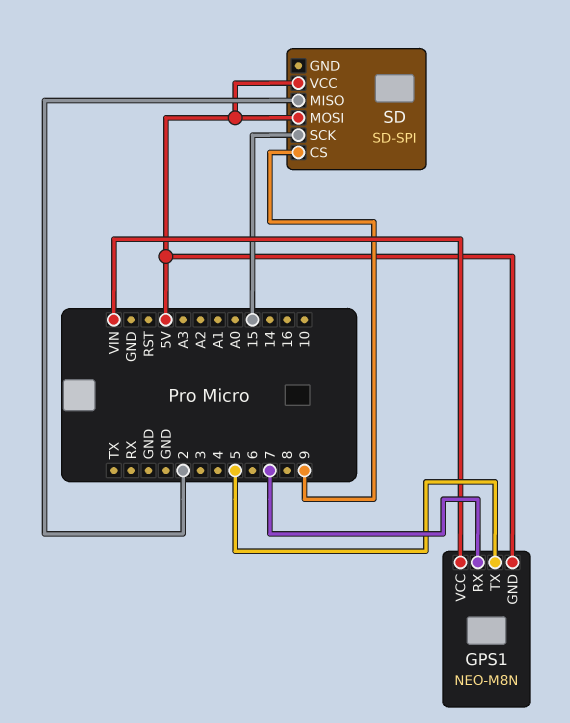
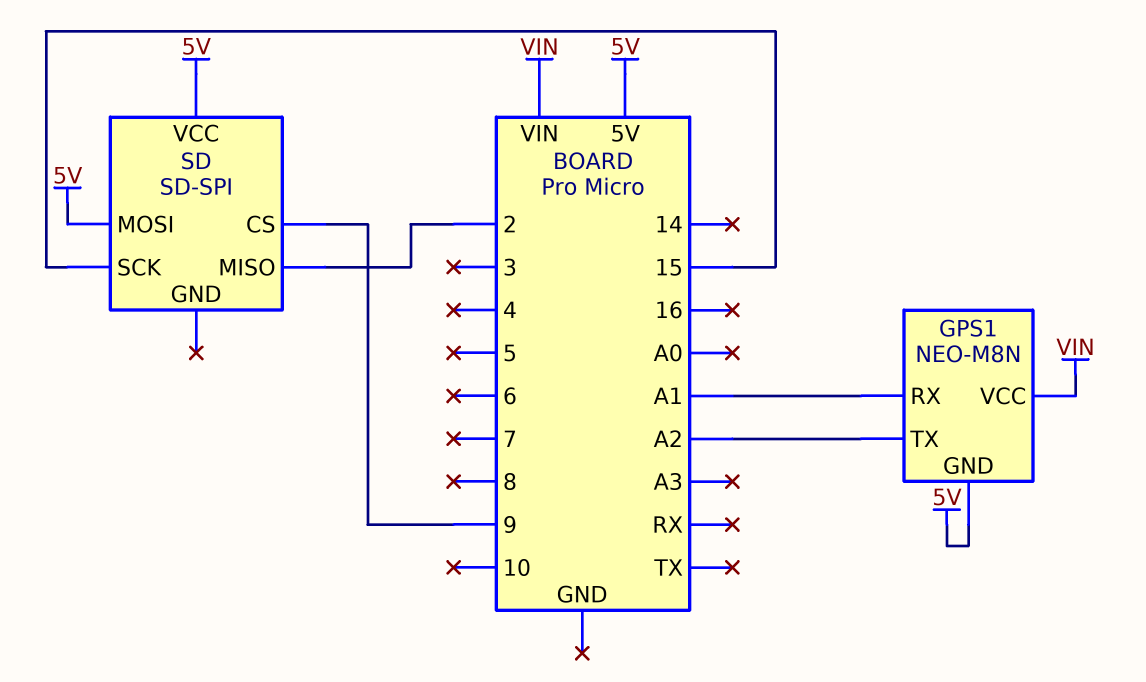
GPS1 pin RX: 7 -> A1
GPS1 pin TX: 5 -> A2

